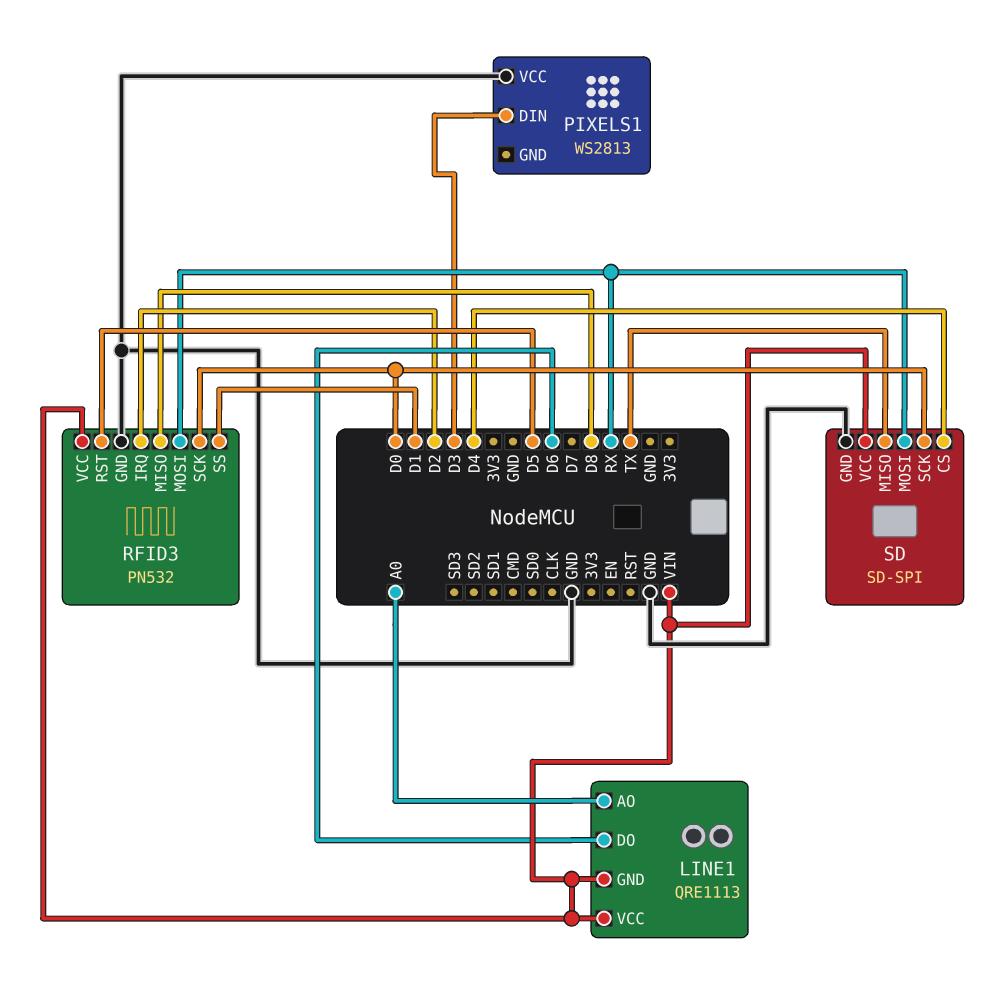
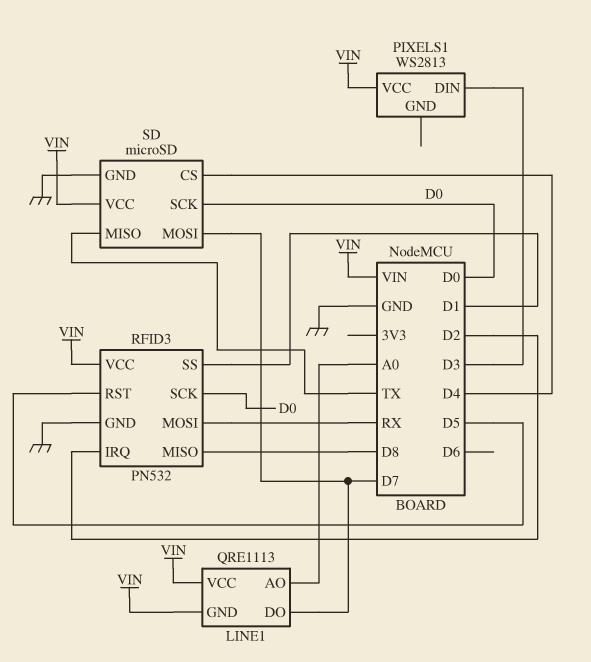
LINE1 pin DO: D6 -> D7
PIXELS1 pin VCC: GND -> VIN
SD: SD-SPI -> microSD
SD pin MOSI: RX -> D7

